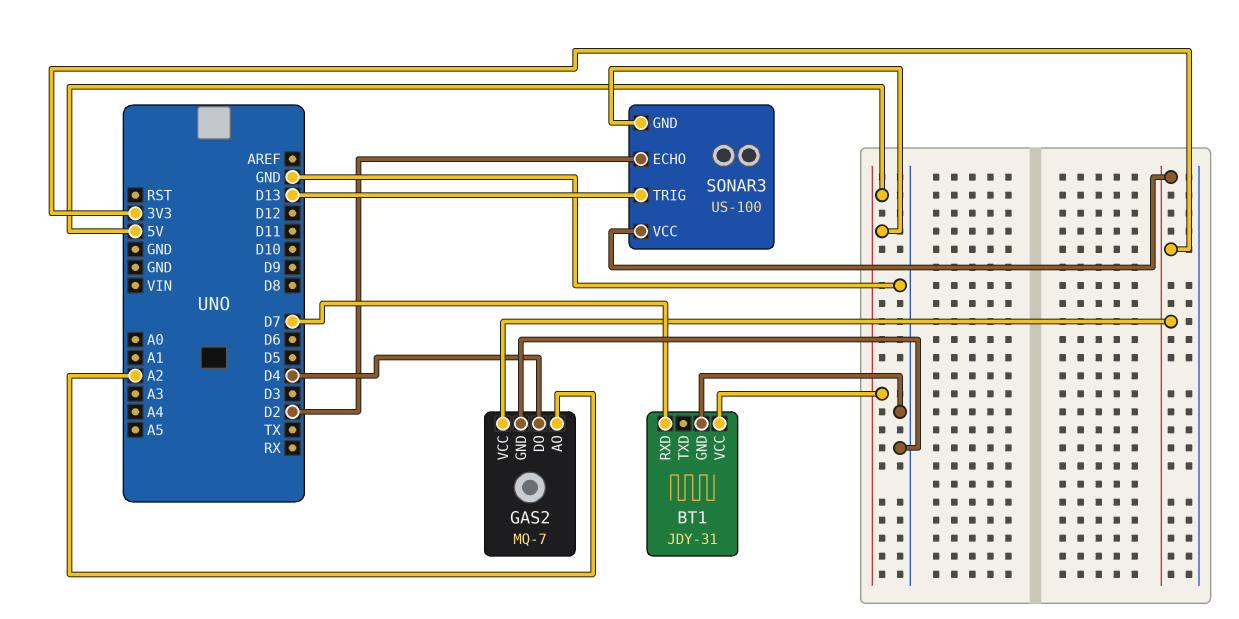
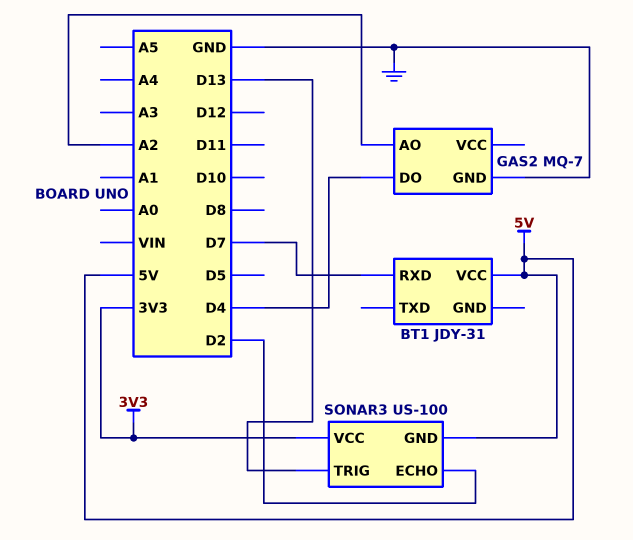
BT1 pin GND: GND -> none
GAS2 pin VCC: 3V3 -> none

